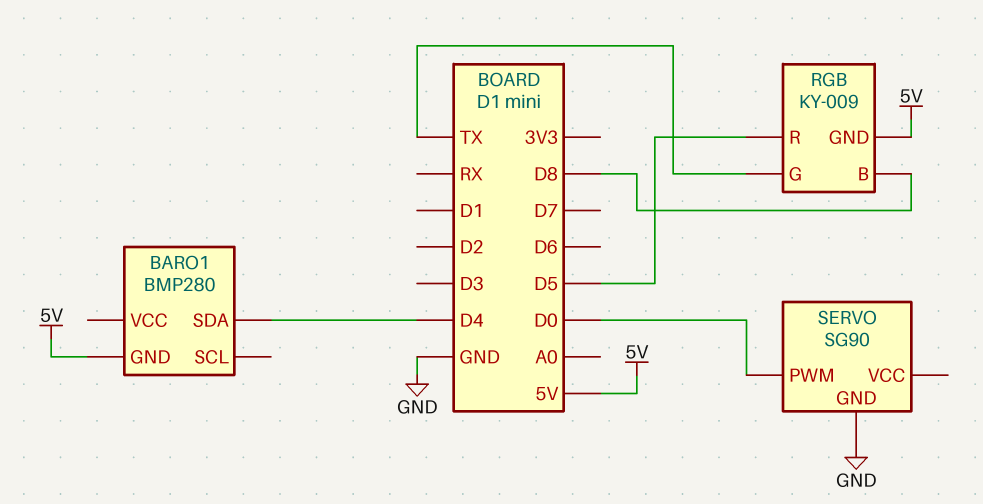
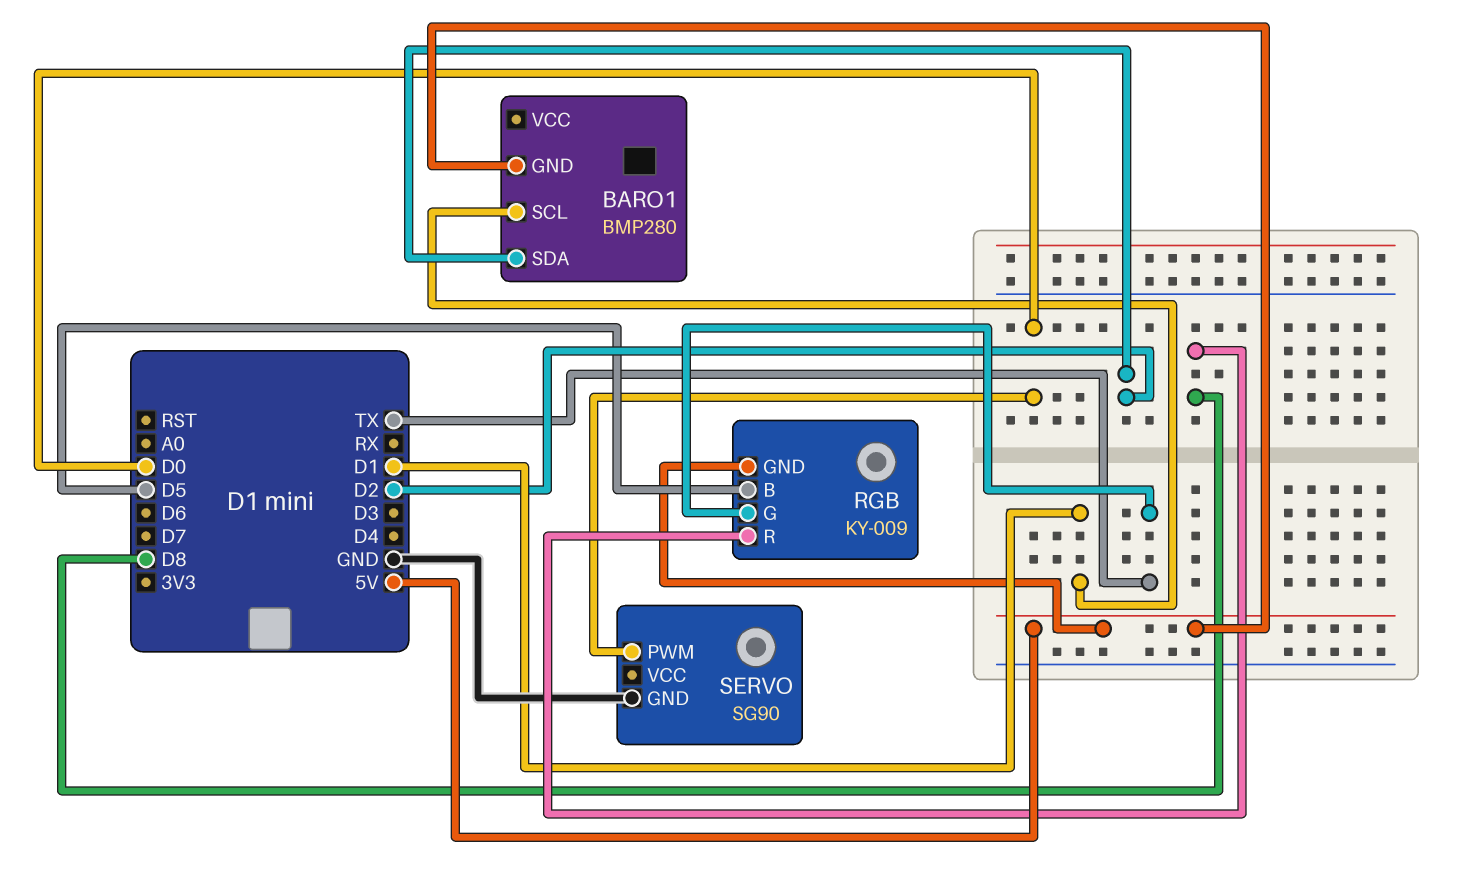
BARO1 pin SCL: none -> D1
BARO1 pin SDA: D4 -> D2
RGB pin B: D8 -> D5
RGB pin R: D5 -> D8

